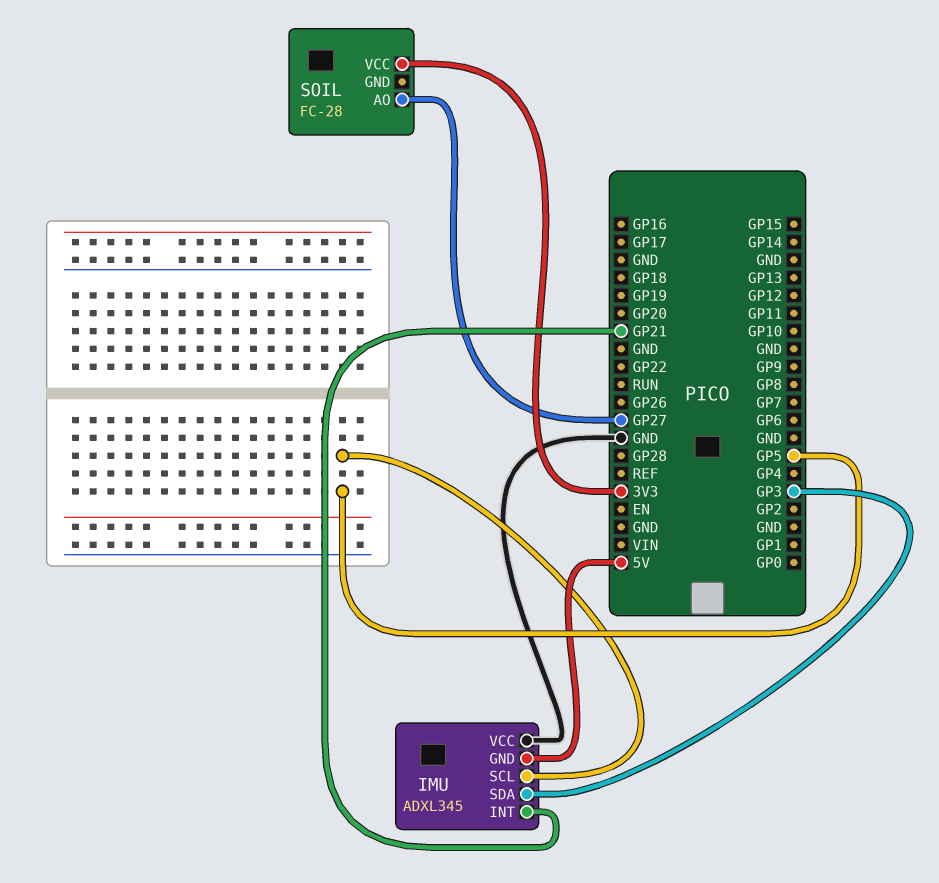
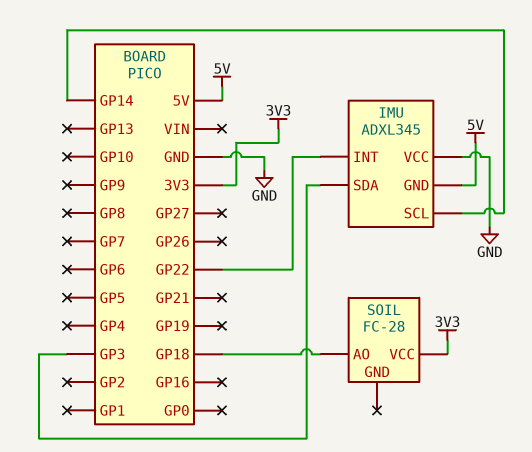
IMU pin INT: GP21 -> GP22
IMU pin SCL: GP5 -> GP14
SOIL pin AO: GP27 -> GP18

